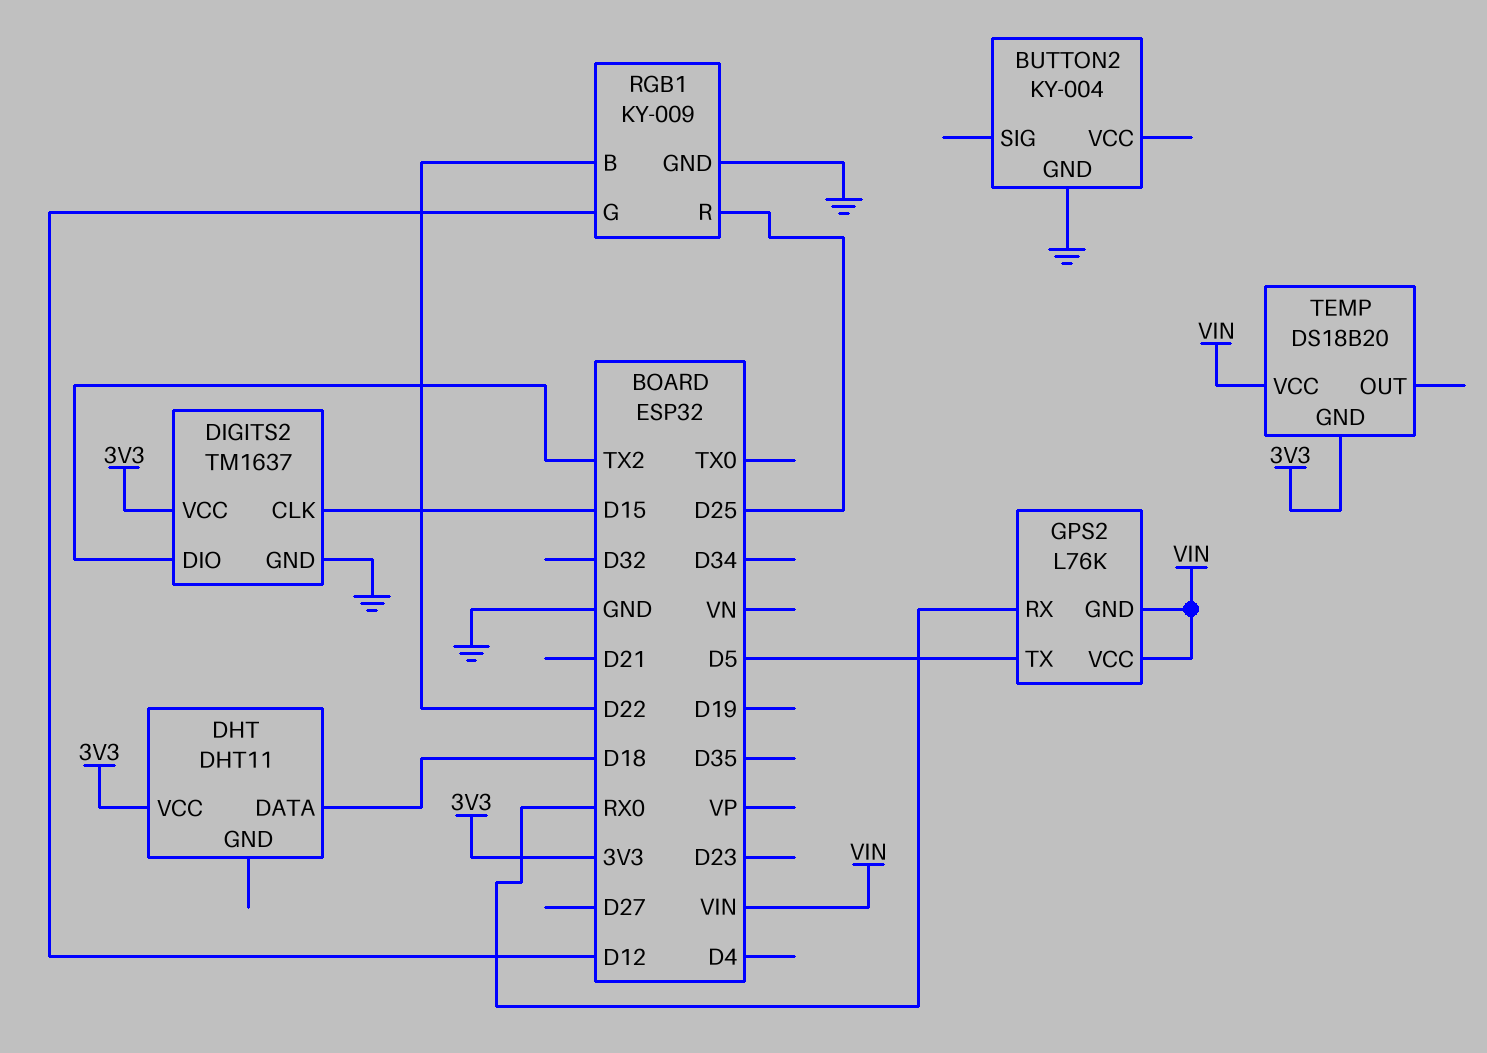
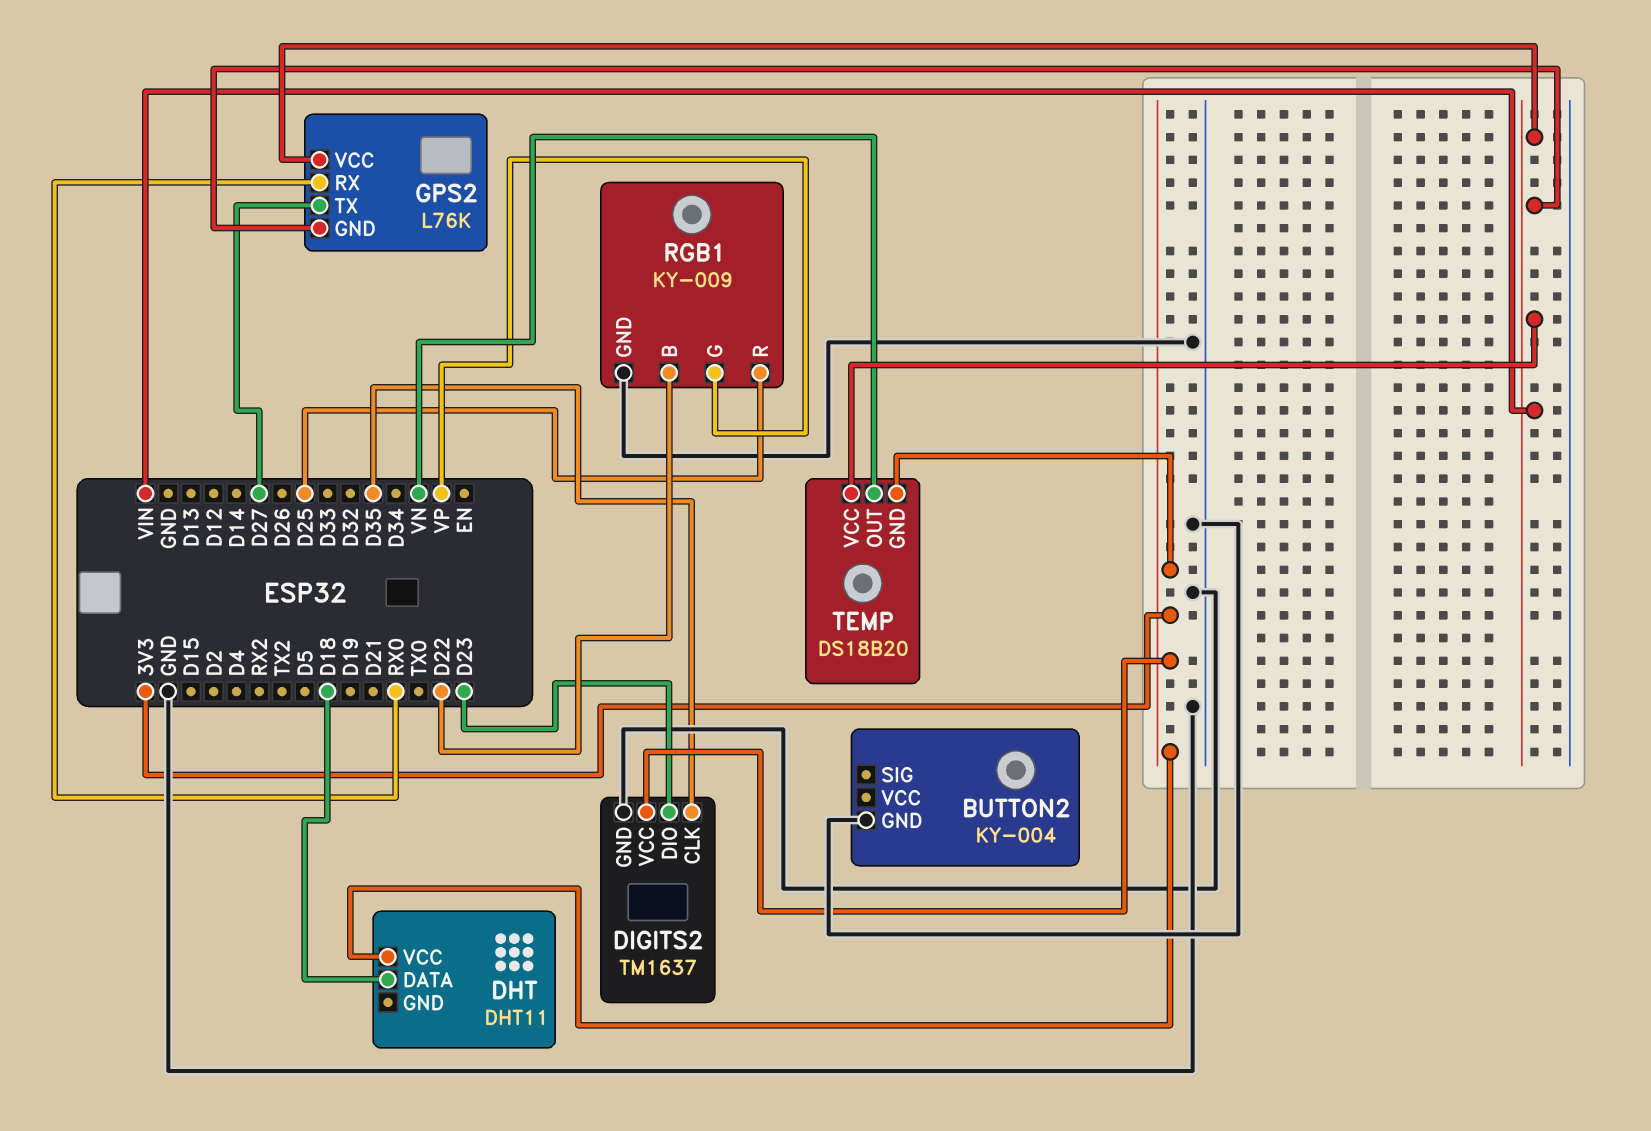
DIGITS2 pin CLK: D15 -> D35
DIGITS2 pin DIO: TX2 -> D23
GPS2 pin TX: D5 -> D27
RGB1 pin G: D12 -> VP
TEMP pin OUT: none -> VN

